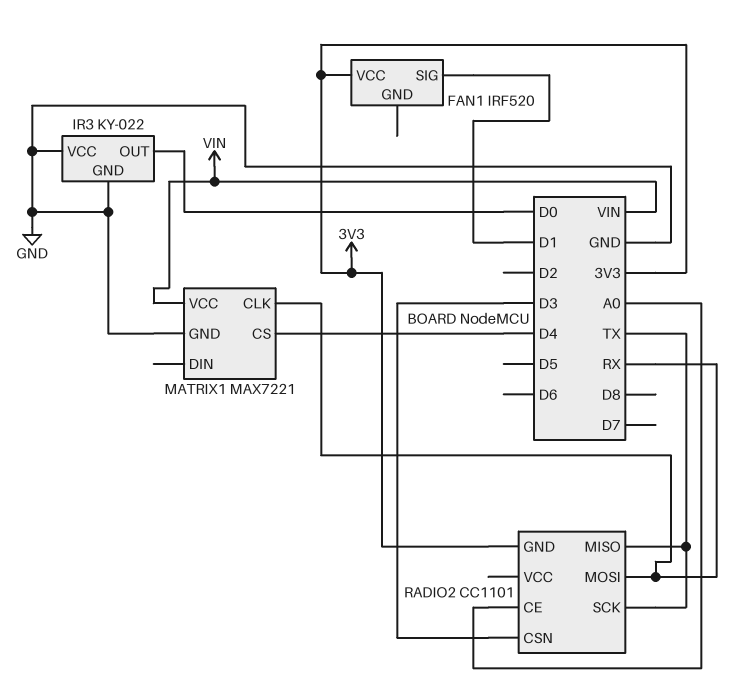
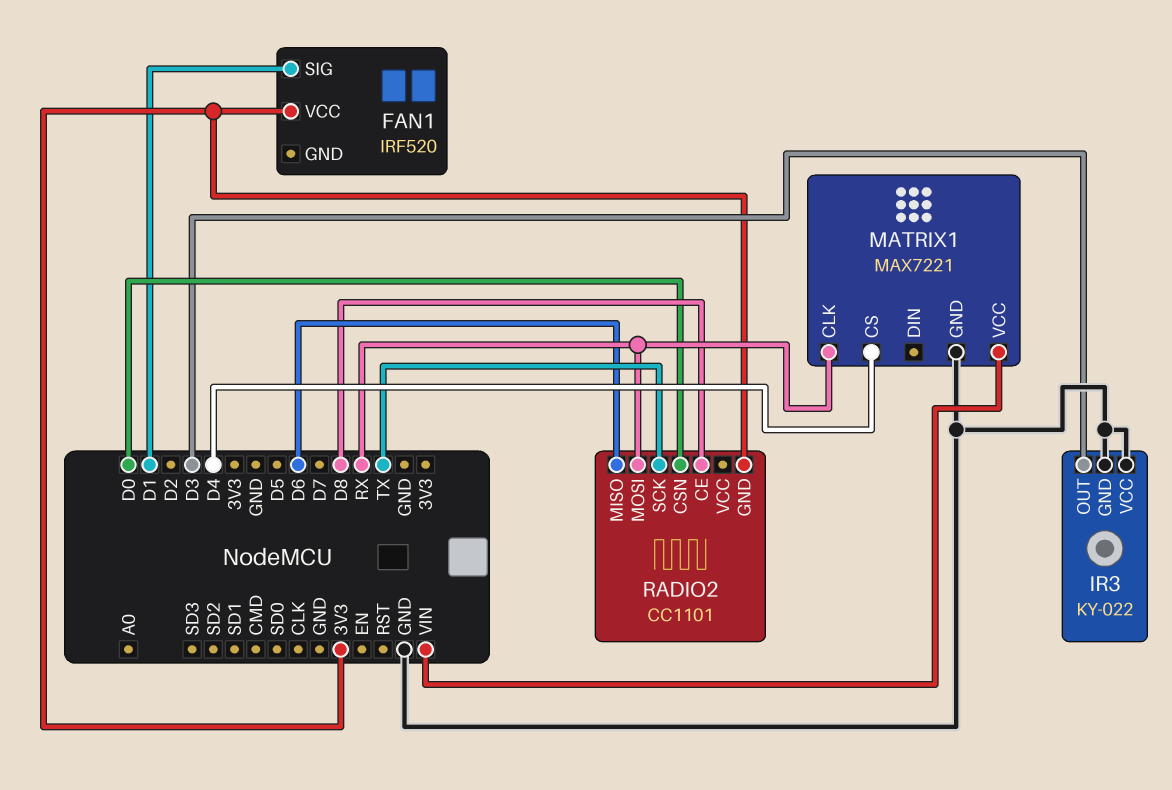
IR3 pin OUT: D0 -> D3
RADIO2 pin CE: A0 -> D8
RADIO2 pin CSN: D3 -> D0
RADIO2 pin MISO: TX -> D6

